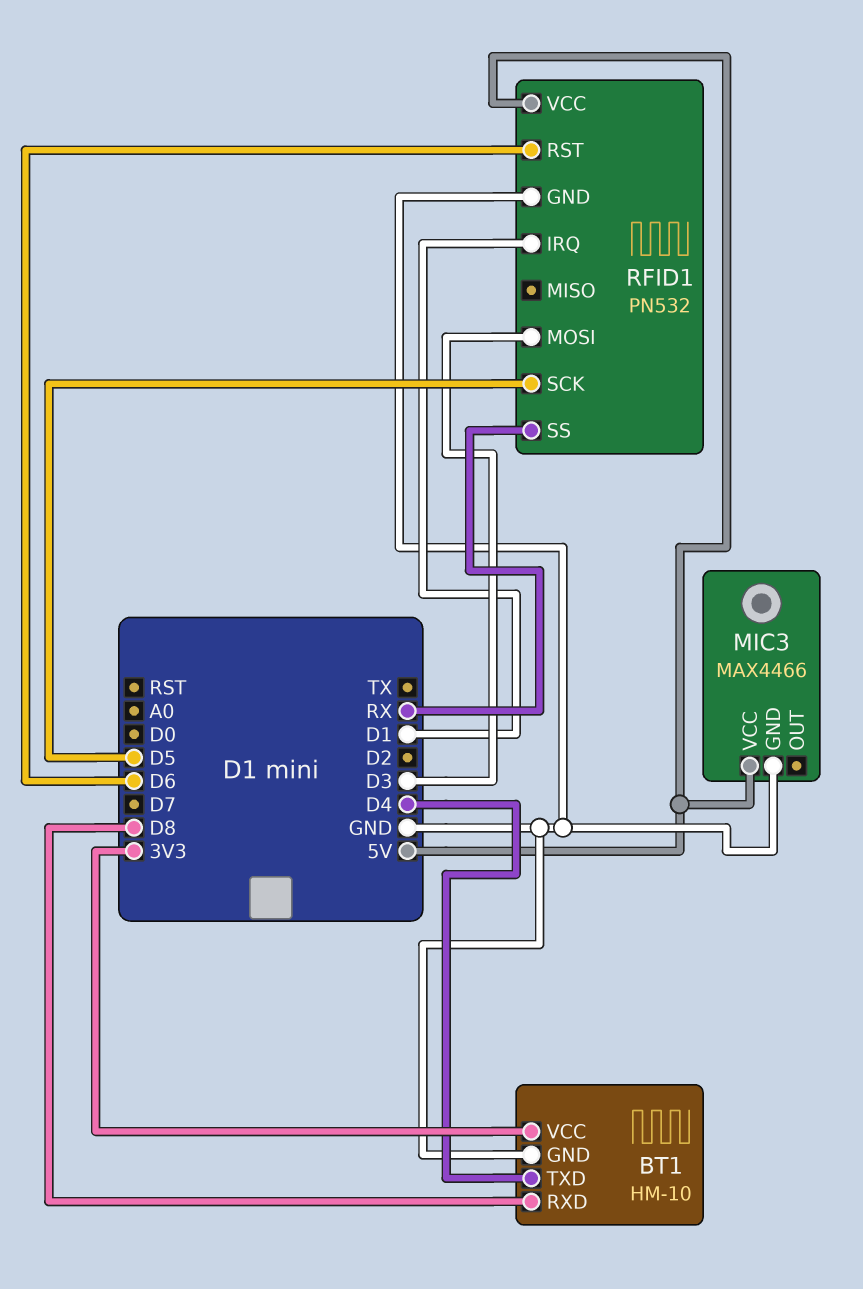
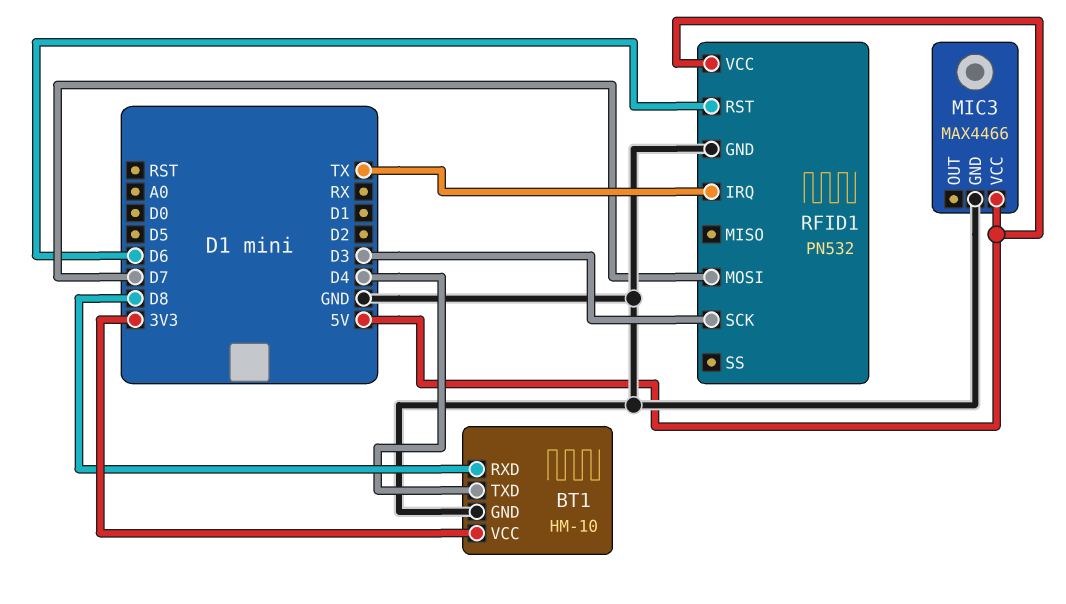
RFID1 pin IRQ: D1 -> TX
RFID1 pin MOSI: D3 -> D7
RFID1 pin SCK: D5 -> D3
RFID1 pin SS: RX -> none

